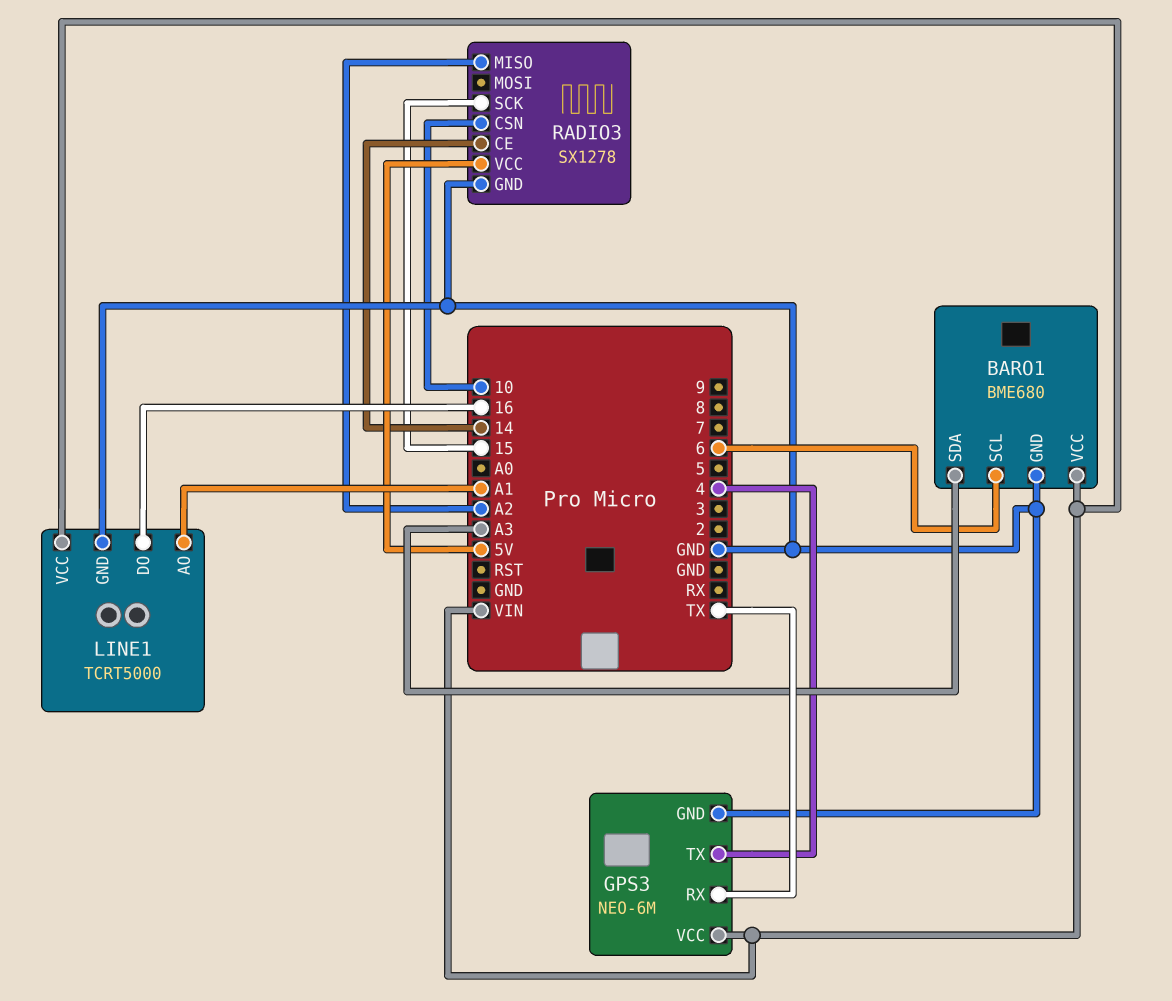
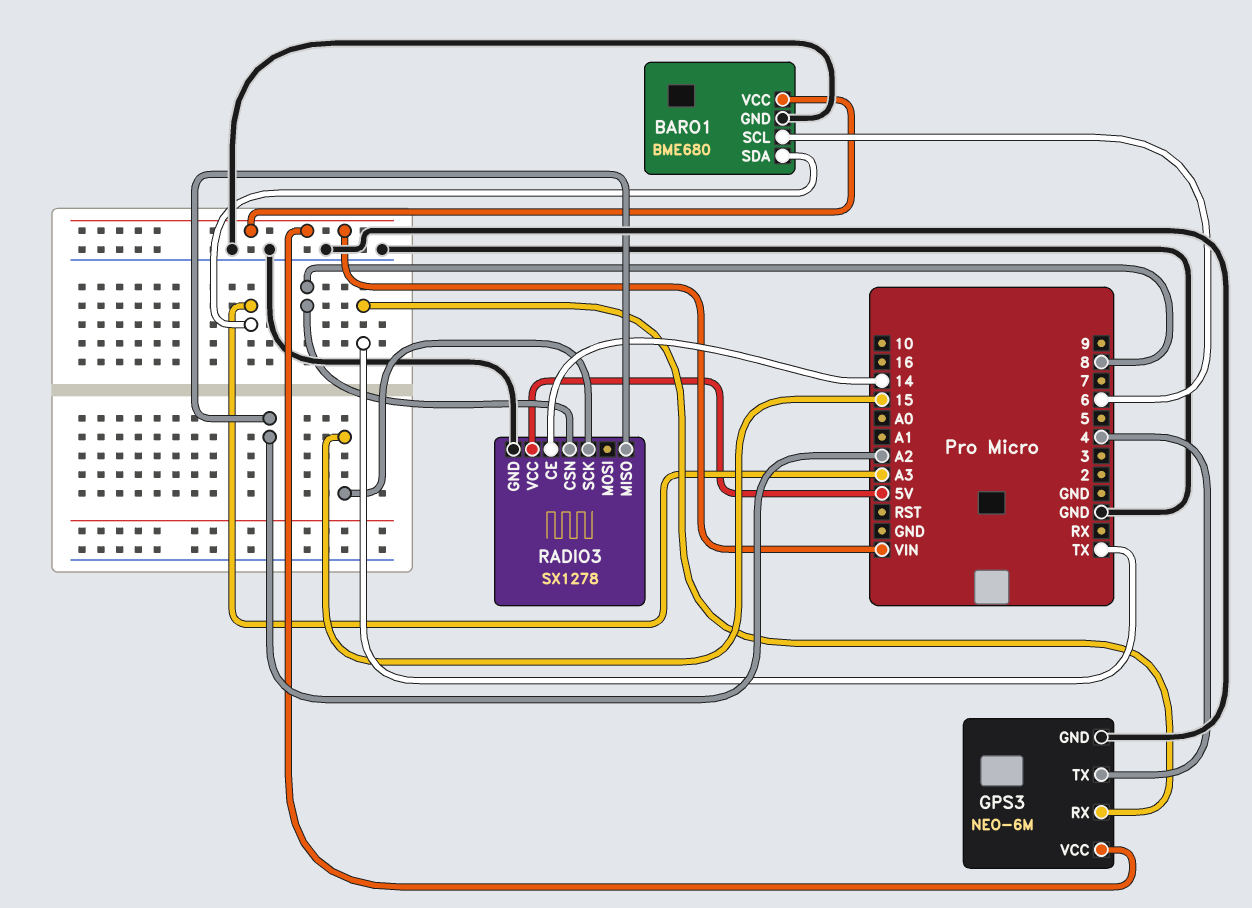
LINE1: TCRT5000 -> none
LINE1 pin AO: A1 -> none
LINE1 pin DO: 16 -> none
LINE1 pin GND: GND -> none
LINE1 pin VCC: VIN -> none
RADIO3 pin CSN: 10 -> 8

